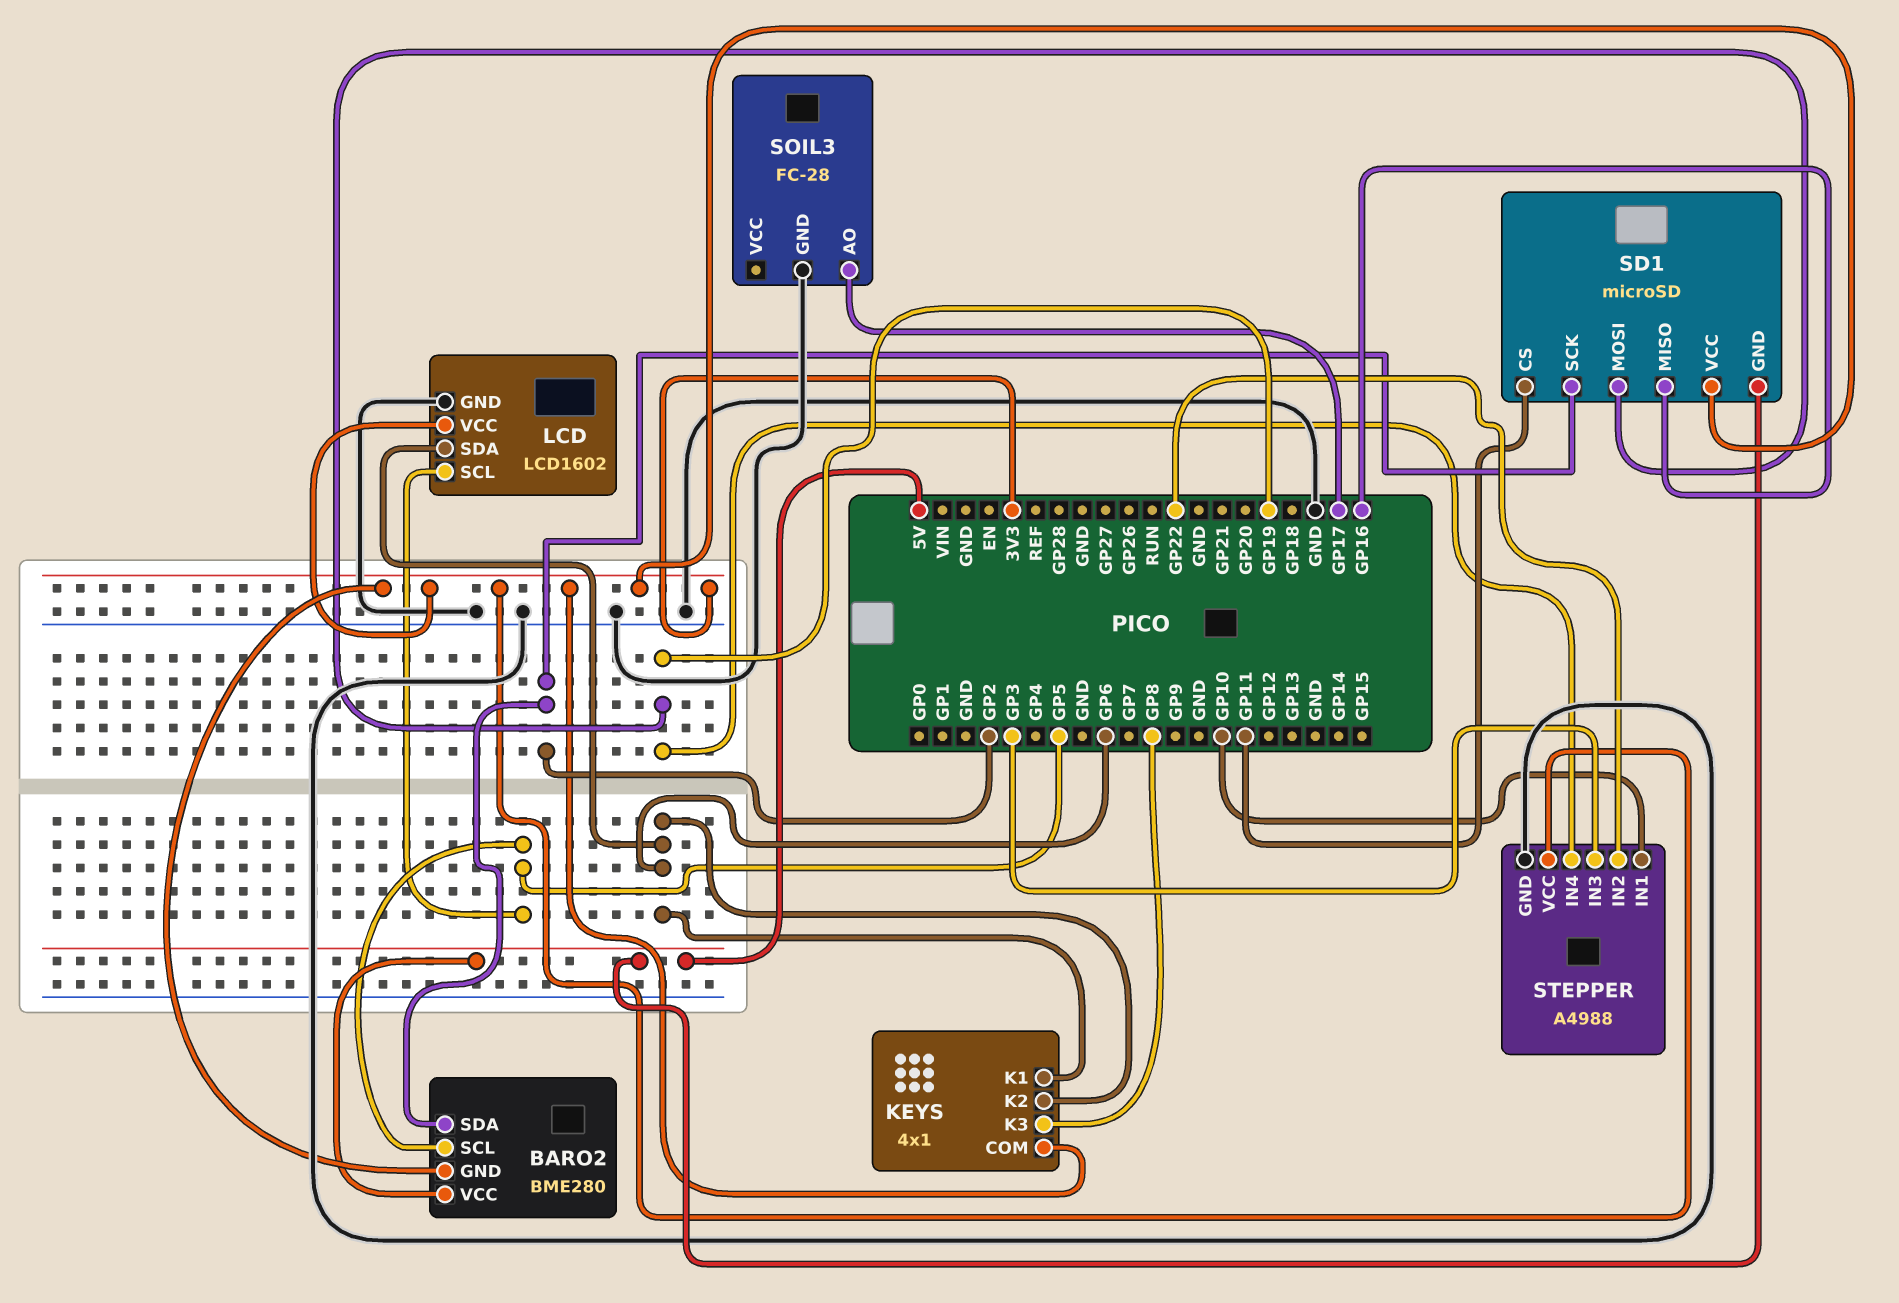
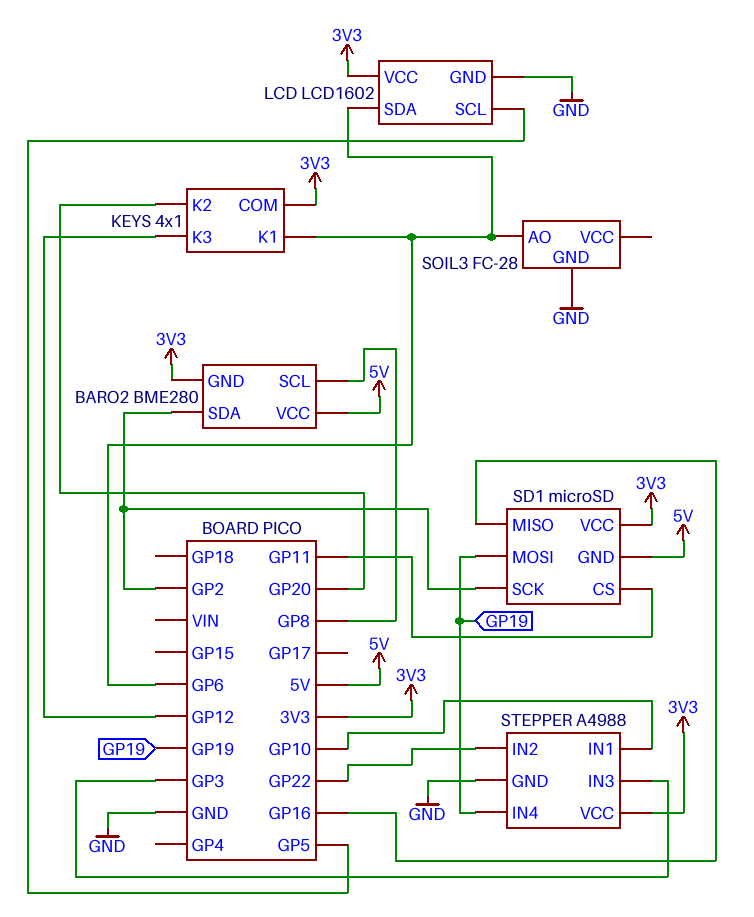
BARO2 pin SCL: GP5 -> GP8
KEYS pin K2: GP6 -> GP20
KEYS pin K3: GP8 -> GP12
SOIL3 pin AO: GP17 -> GP6

